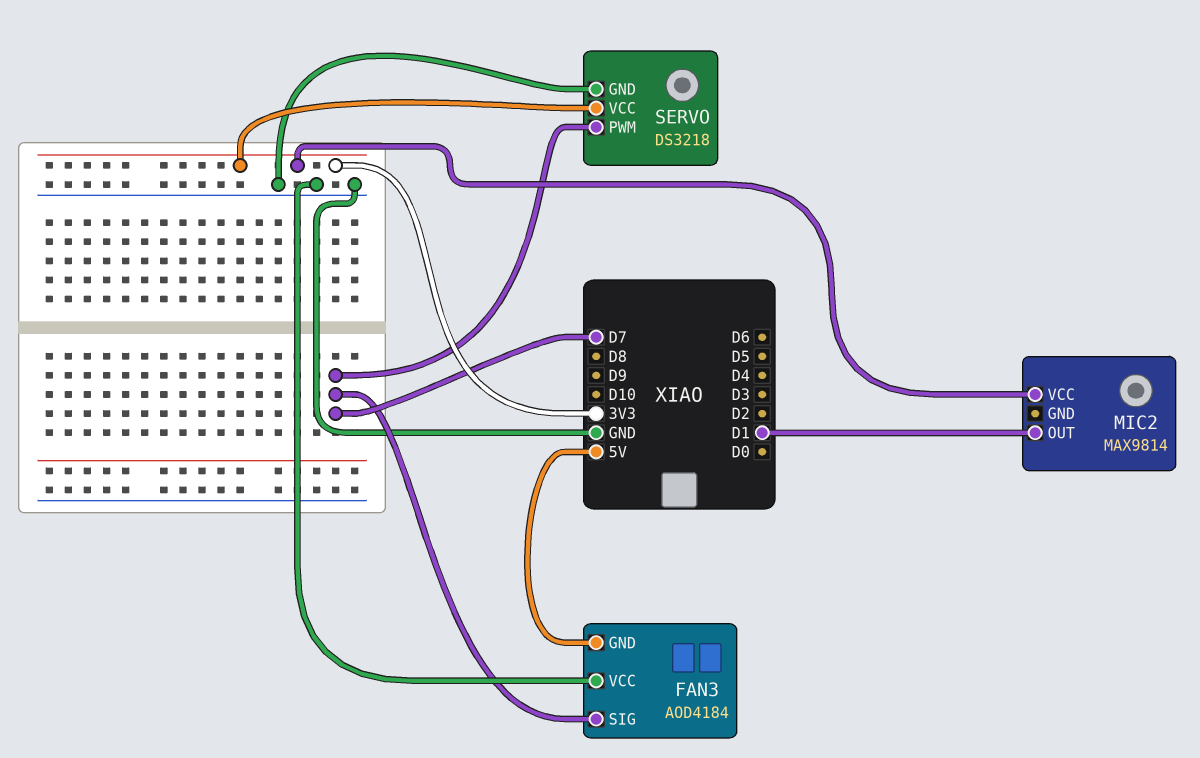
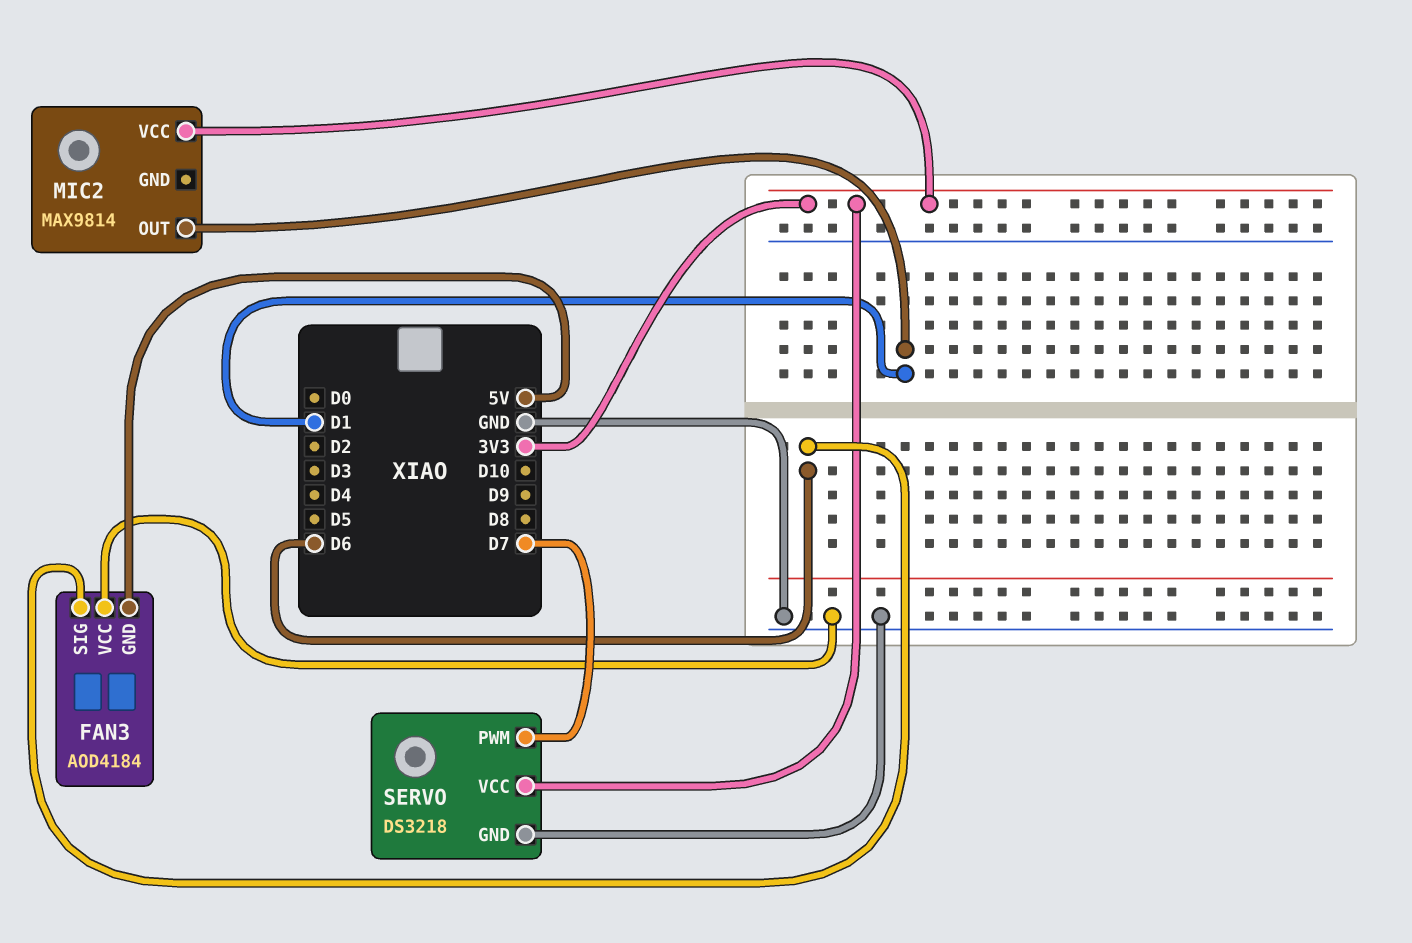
FAN3 pin SIG: D7 -> D6

